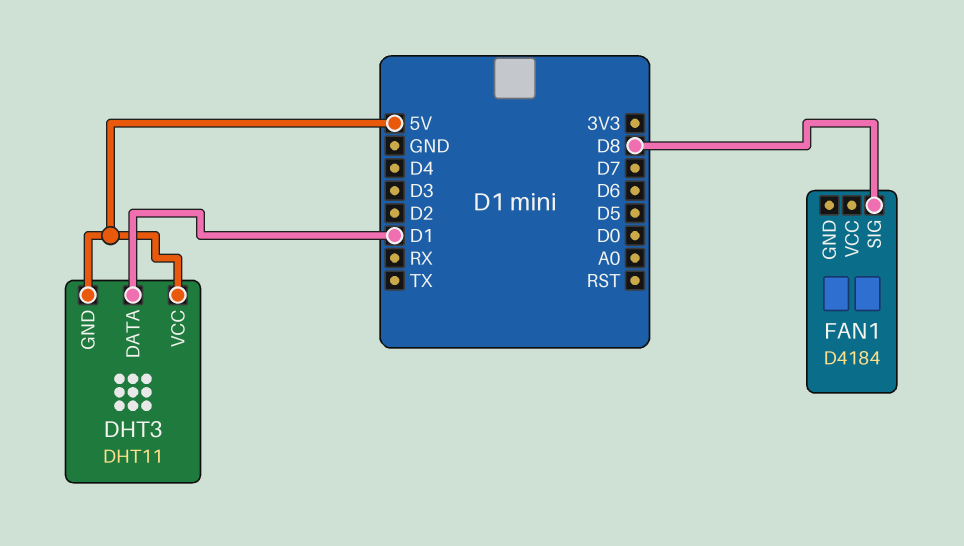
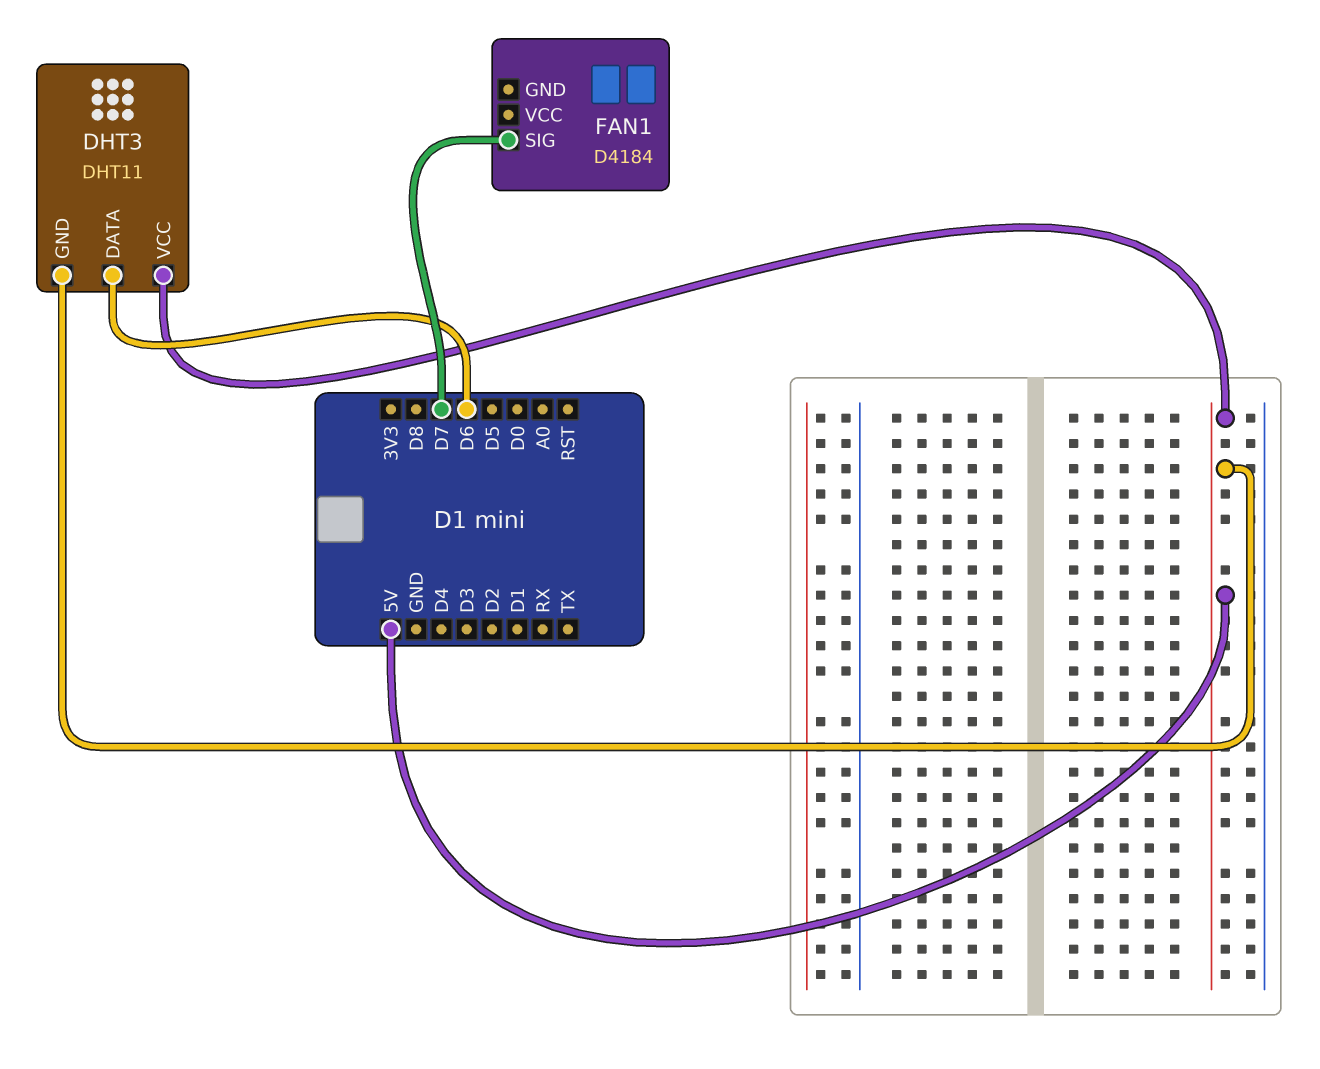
DHT3 pin DATA: D1 -> D6
FAN1 pin SIG: D8 -> D7

